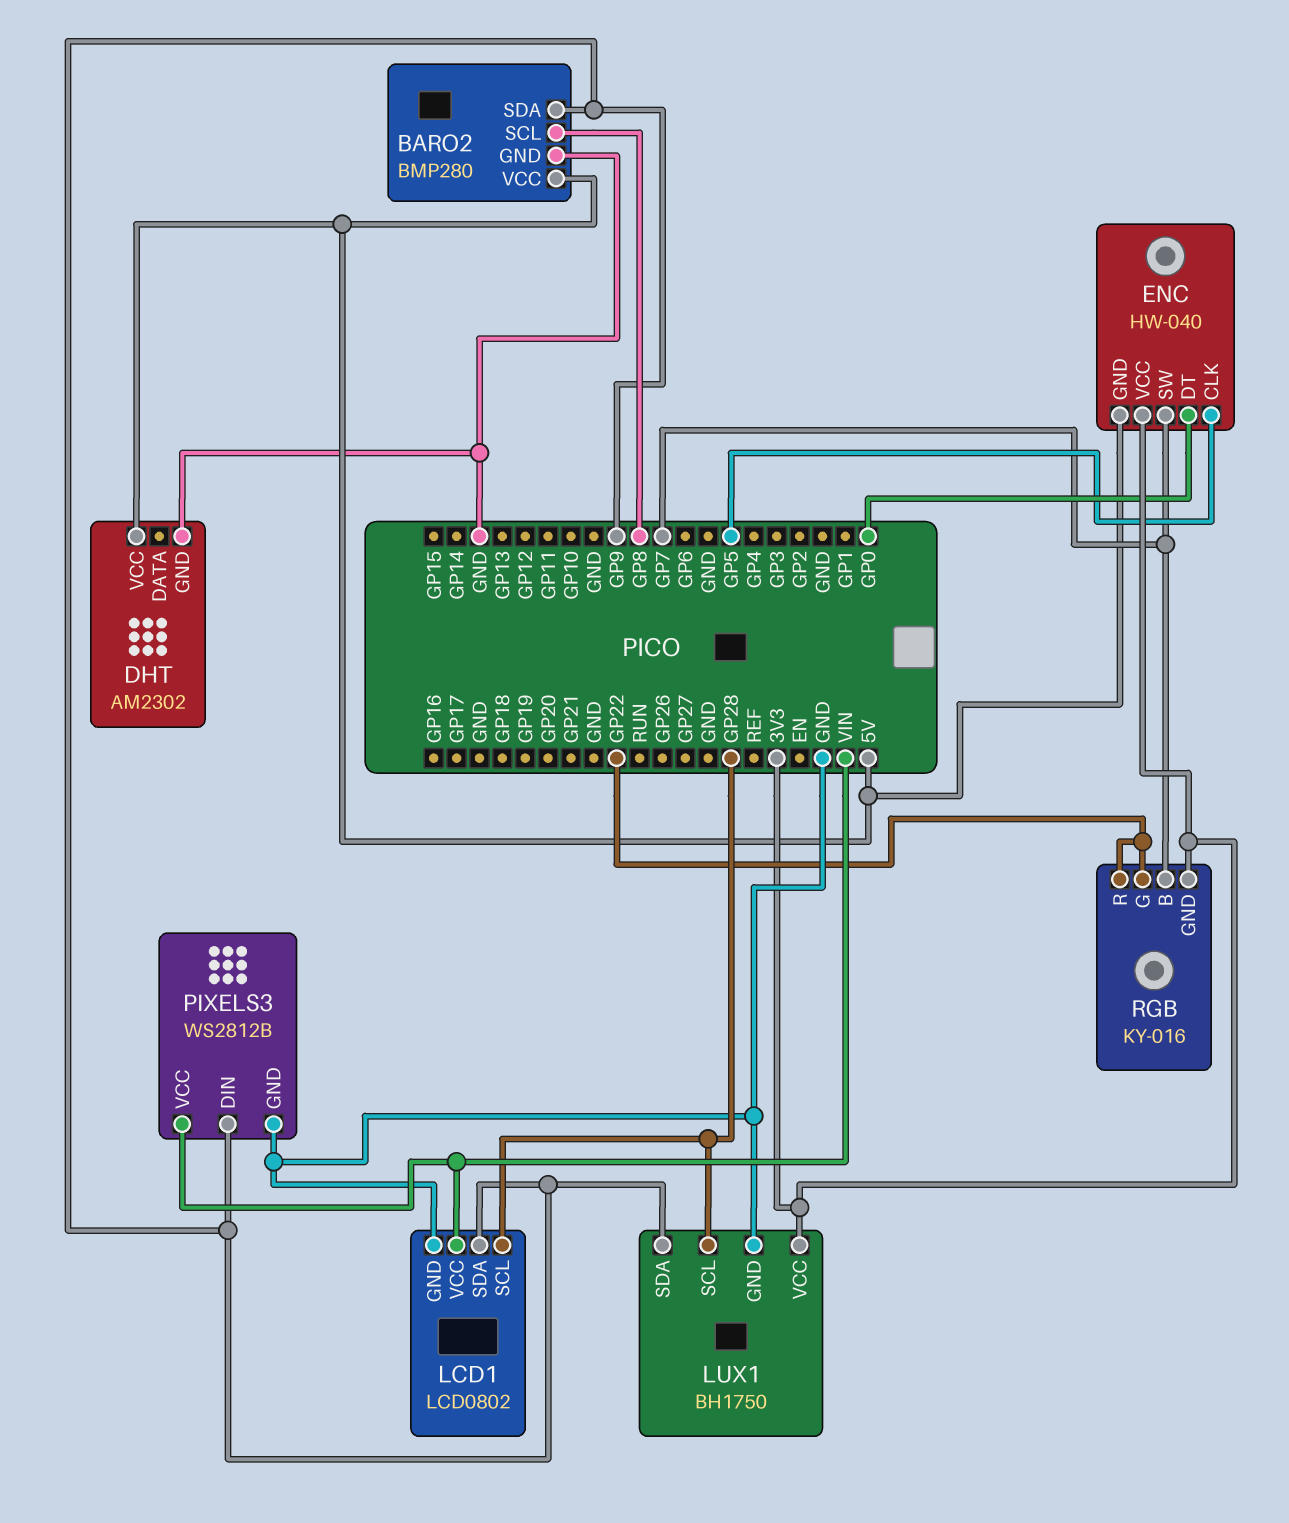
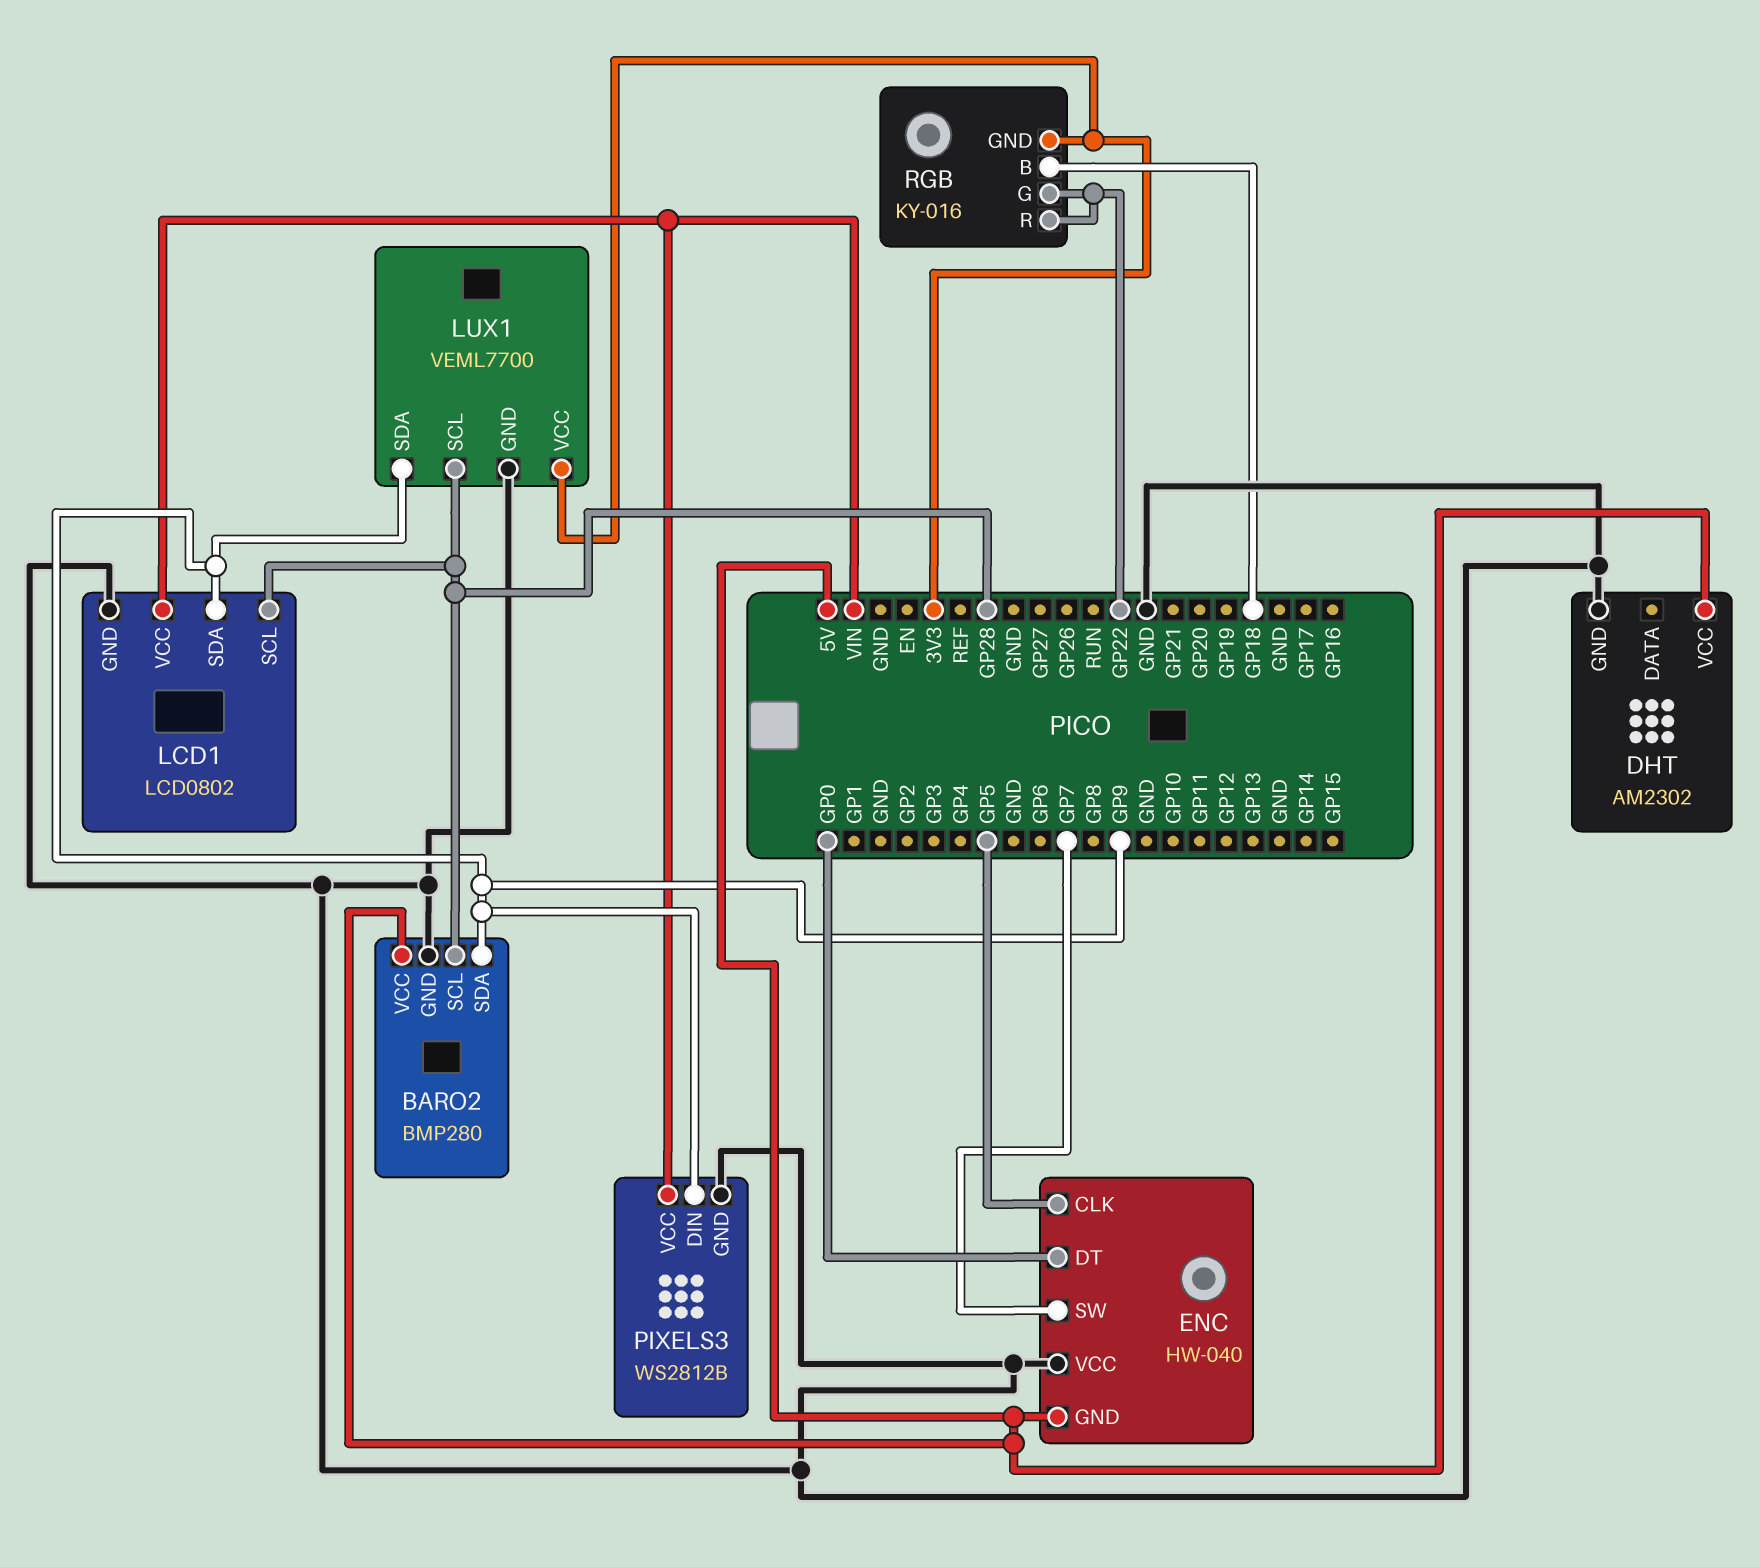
BARO2 pin SCL: GP8 -> GP28
ENC pin VCC: 3V3 -> GND
LUX1: BH1750 -> VEML7700
RGB pin B: GP7 -> GP18

